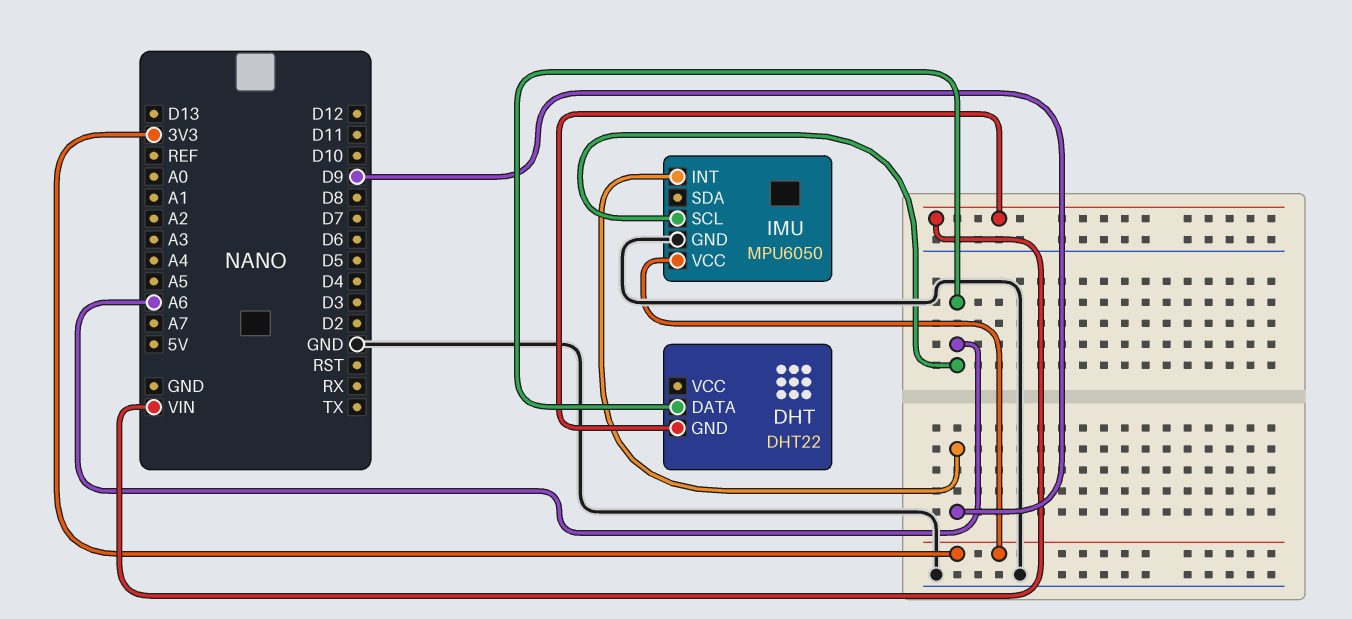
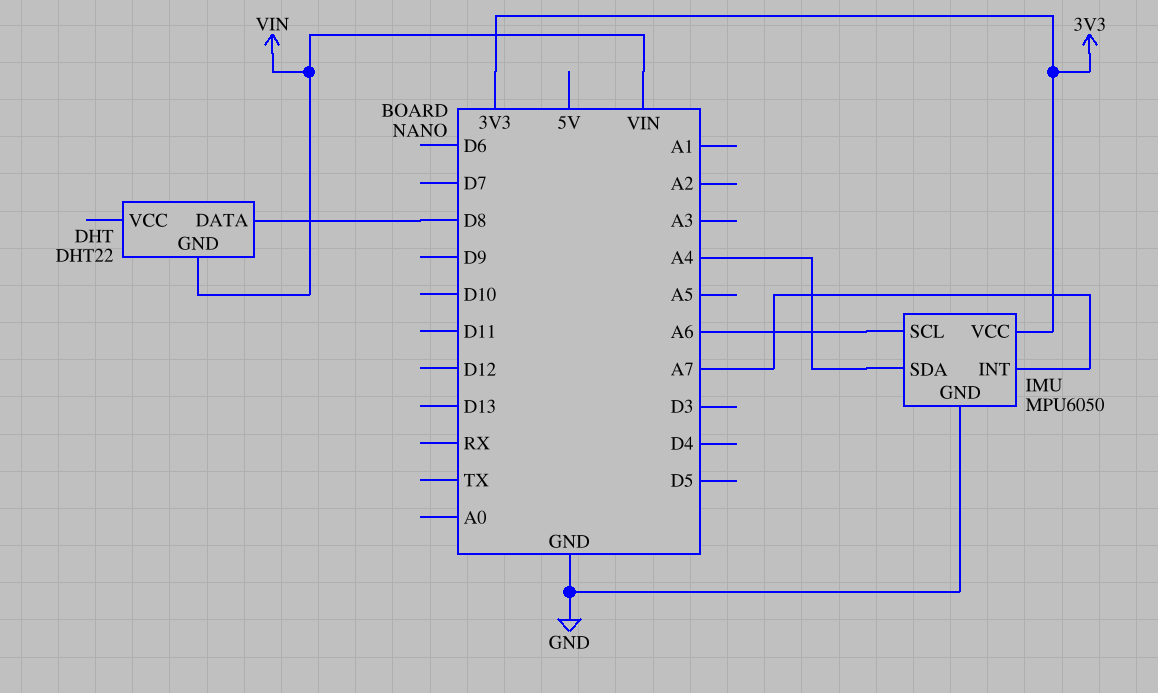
DHT pin DATA: A6 -> D8
IMU pin INT: D9 -> A7
IMU pin SDA: none -> A4

